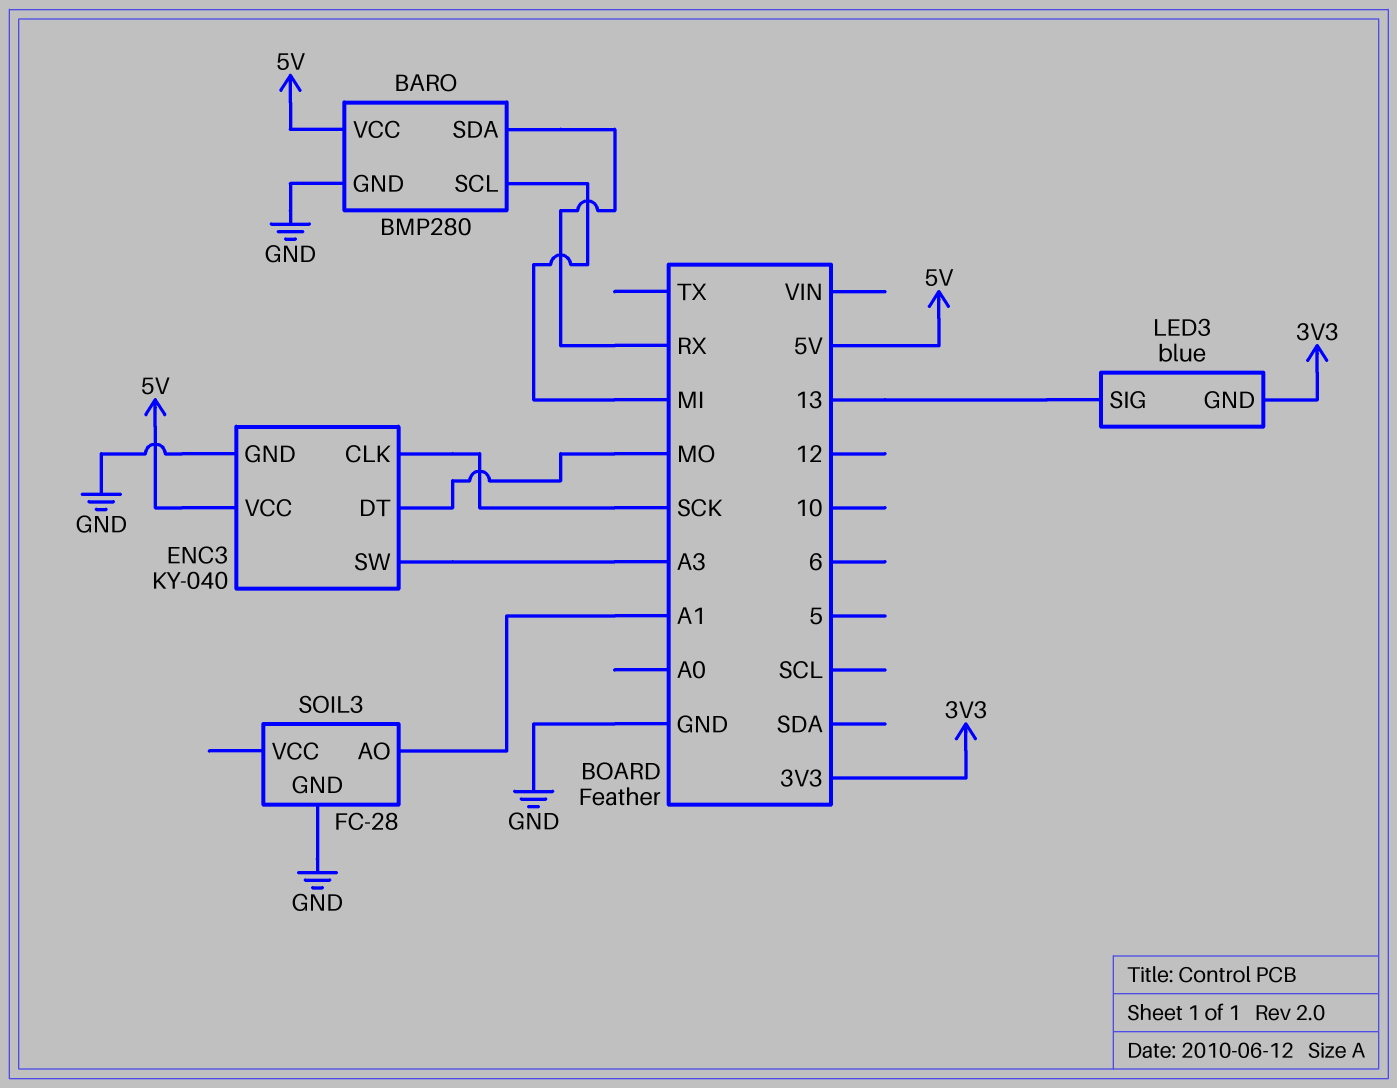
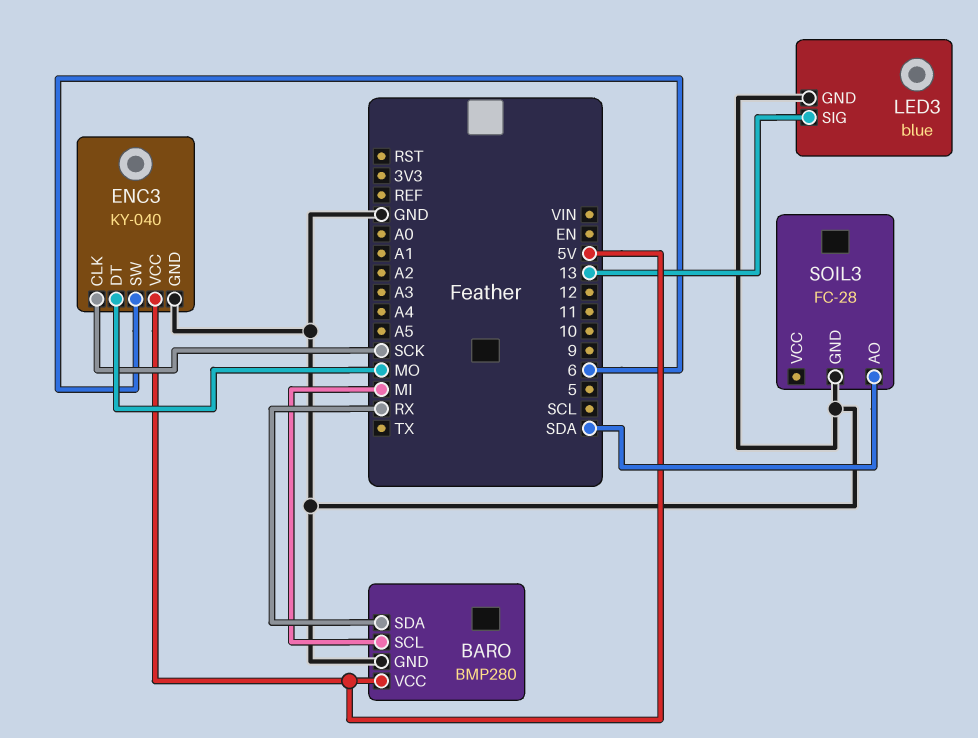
ENC3 pin SW: A3 -> 6
LED3 pin GND: 3V3 -> GND
SOIL3 pin AO: A1 -> SDA

